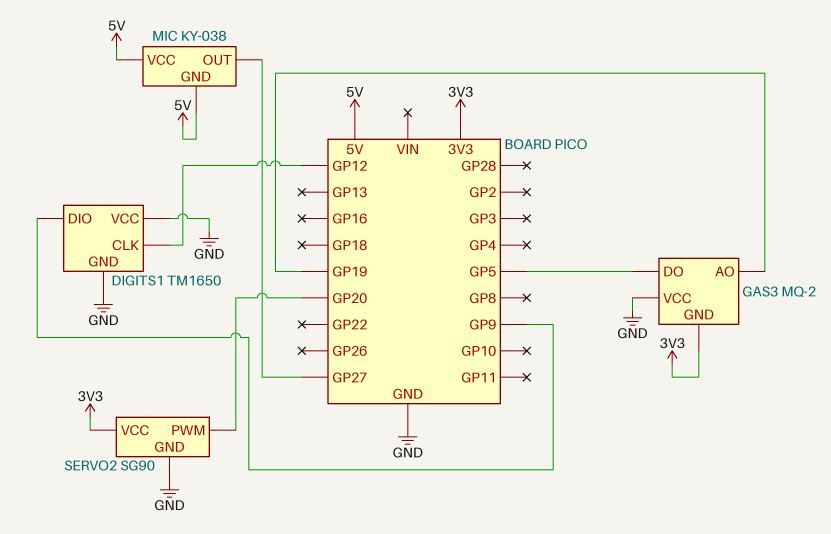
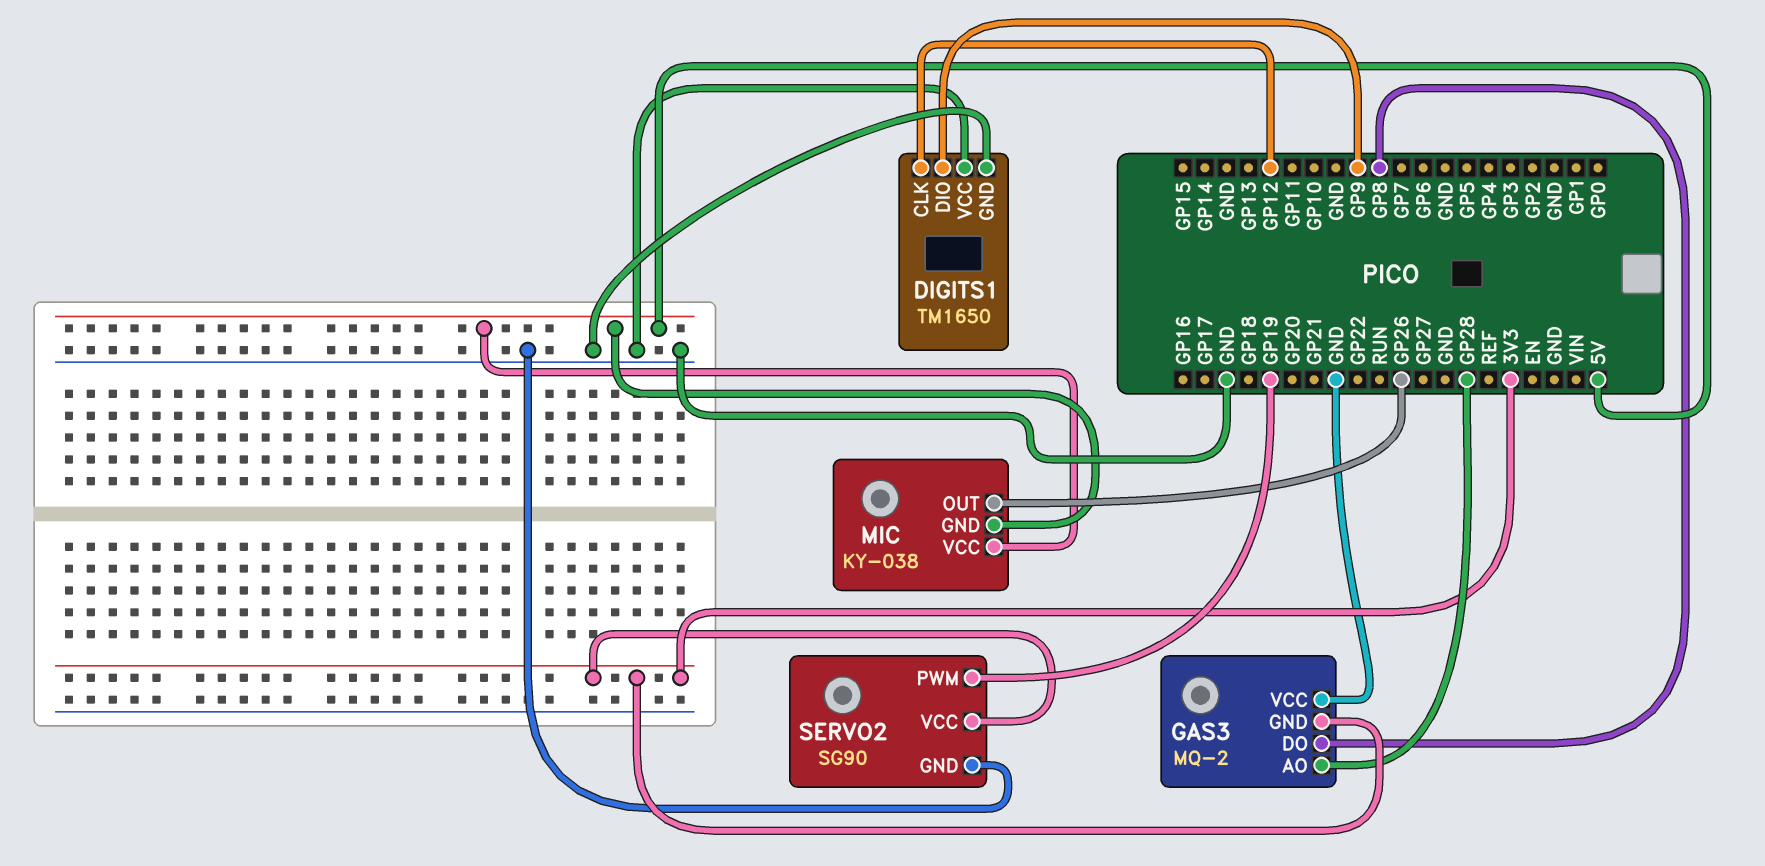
GAS3 pin AO: GP19 -> GP28
GAS3 pin DO: GP5 -> GP8
MIC pin OUT: GP27 -> GP26
SERVO2 pin PWM: GP20 -> GP19

